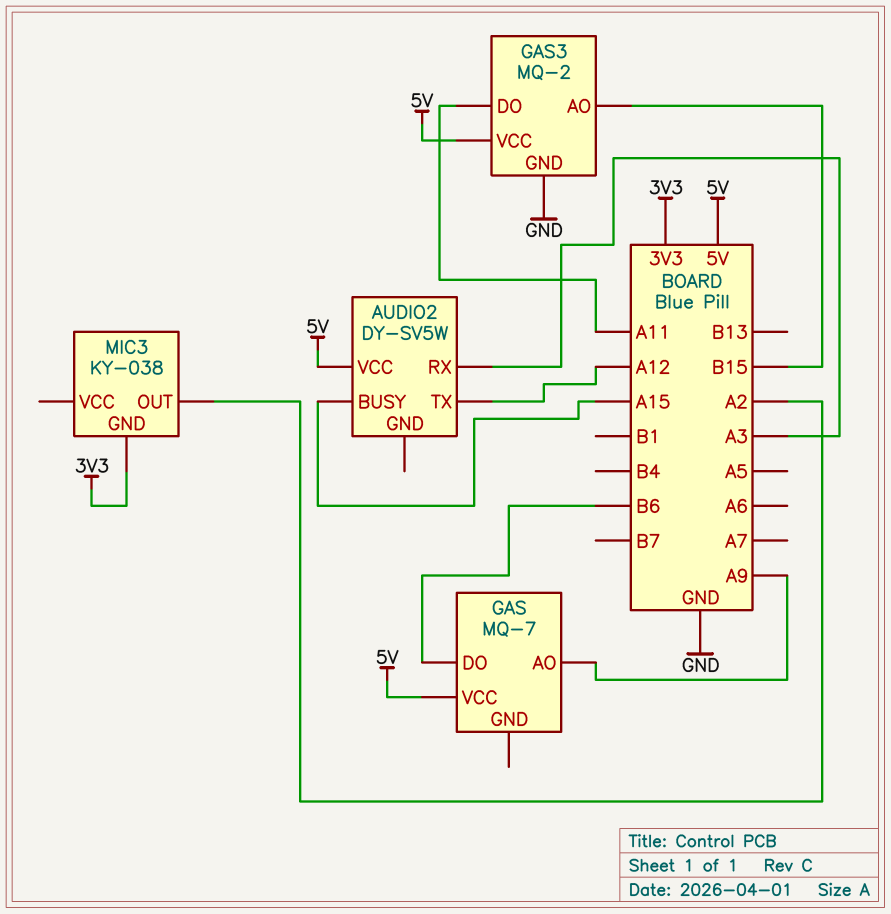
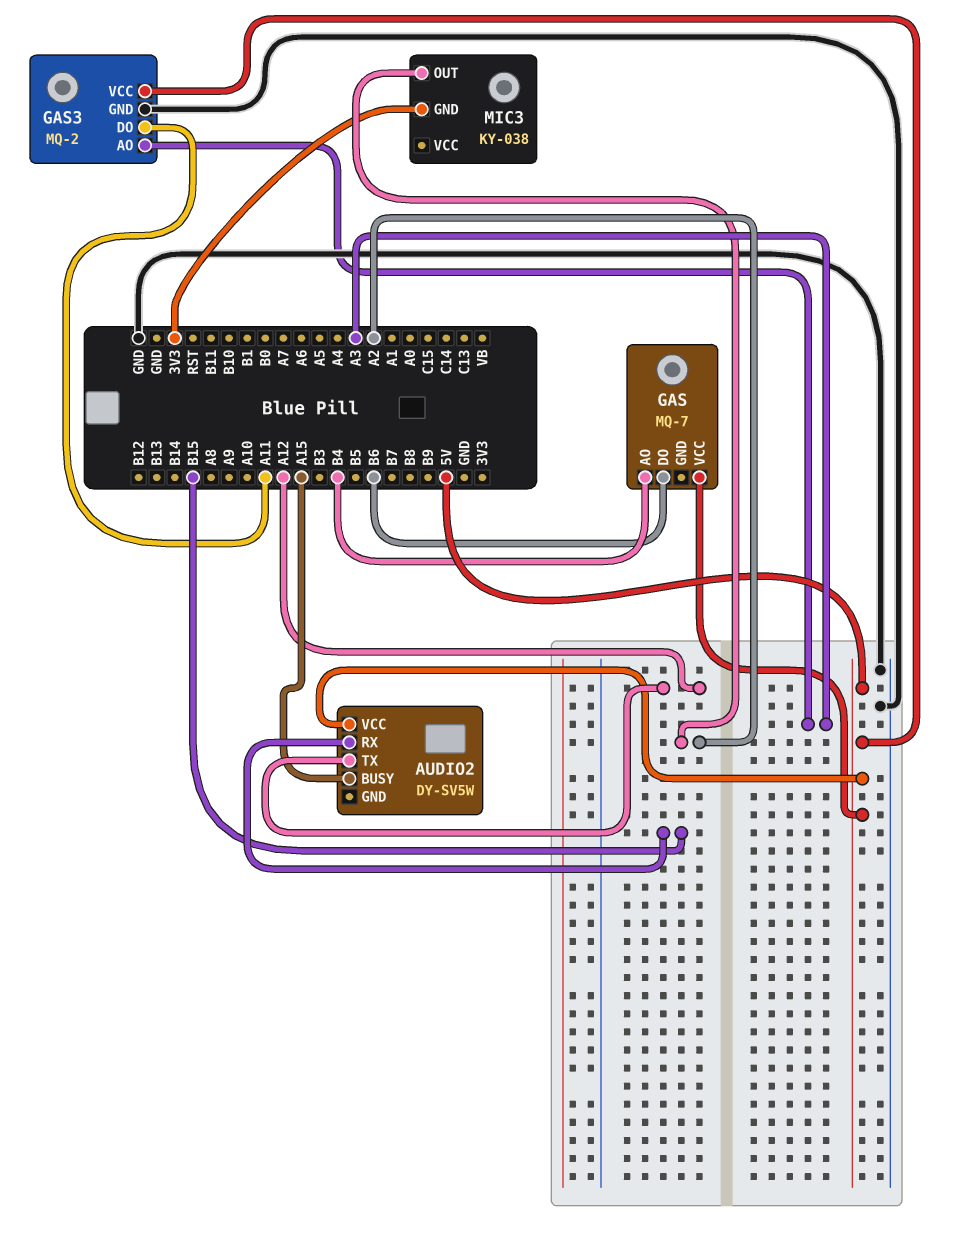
AUDIO2 pin RX: A3 -> B15
GAS pin AO: A9 -> B4
GAS3 pin AO: B15 -> A3

